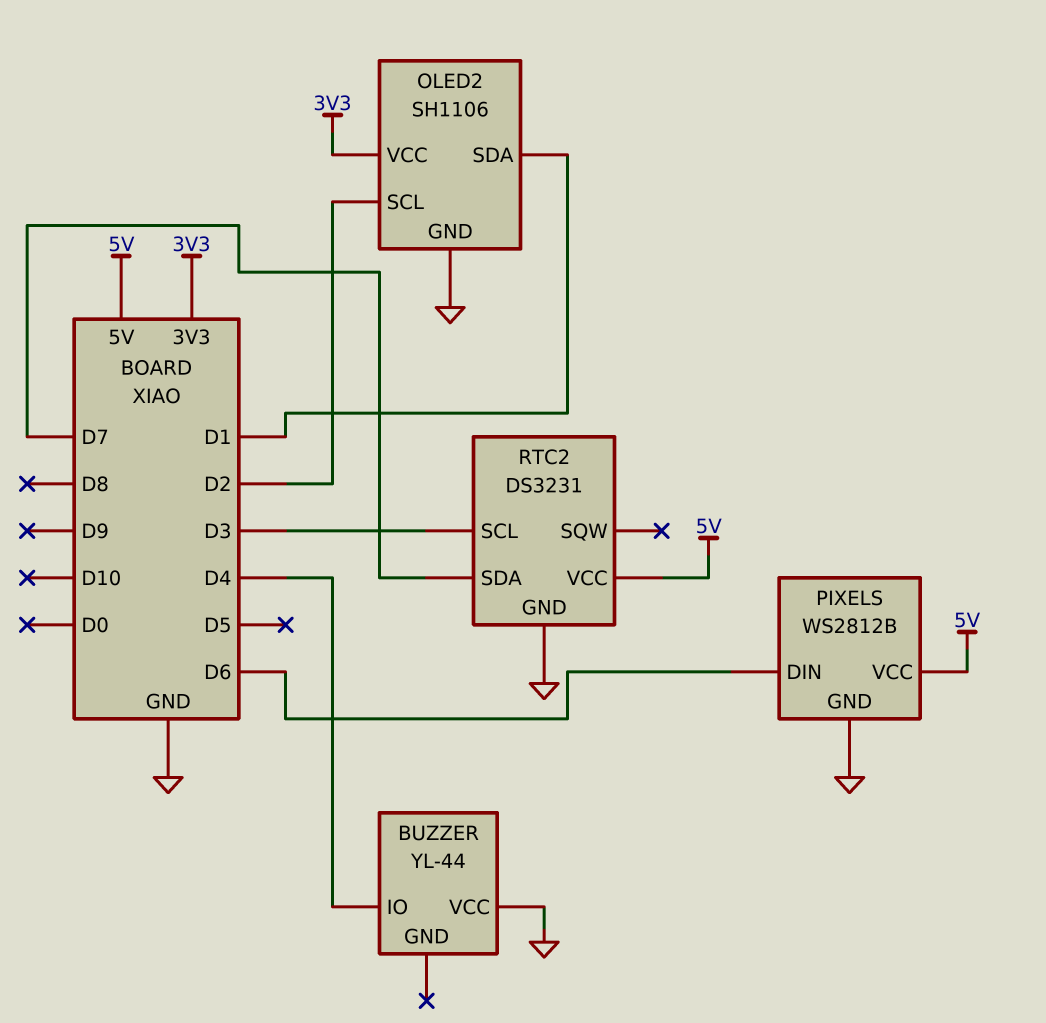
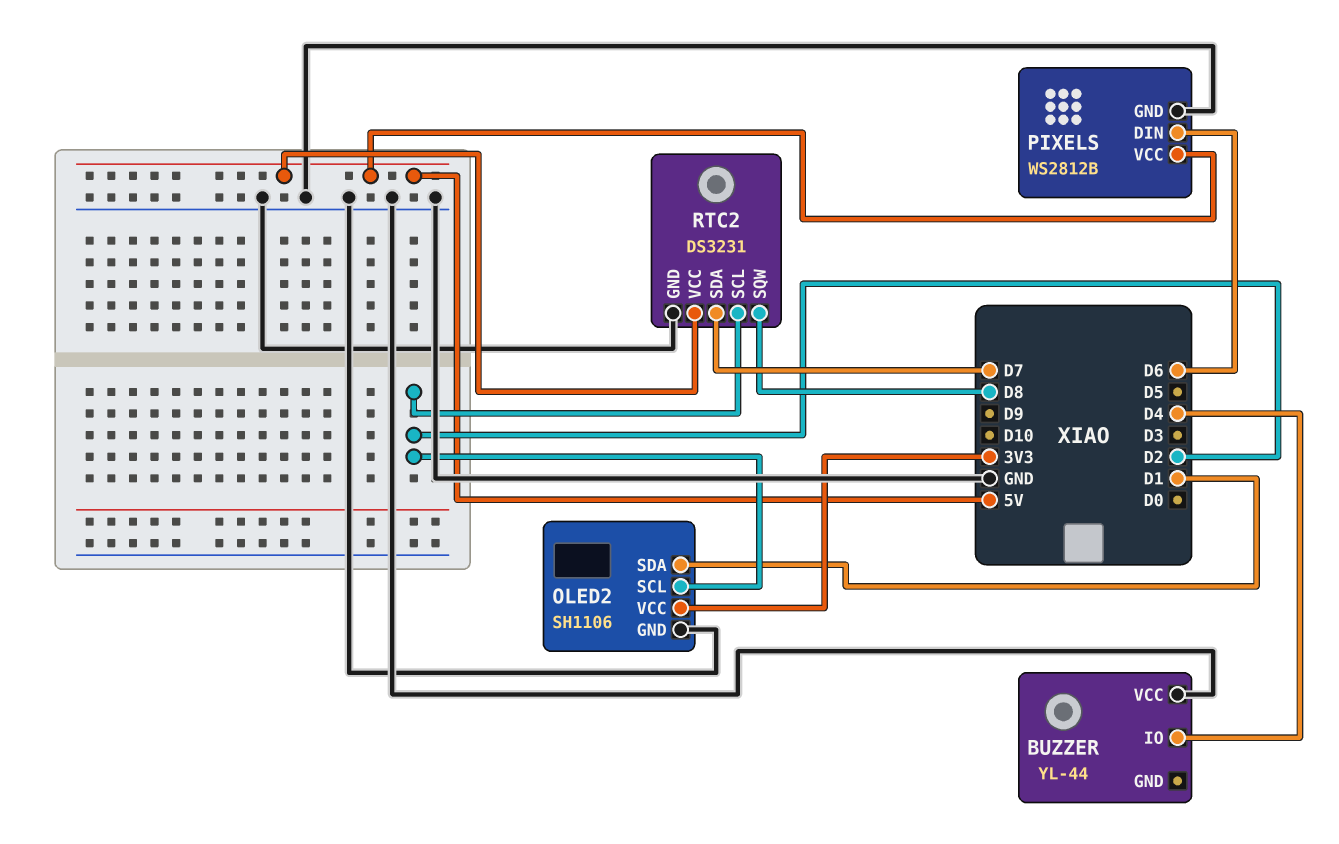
RTC2 pin SCL: D3 -> D2
RTC2 pin SQW: none -> D8

